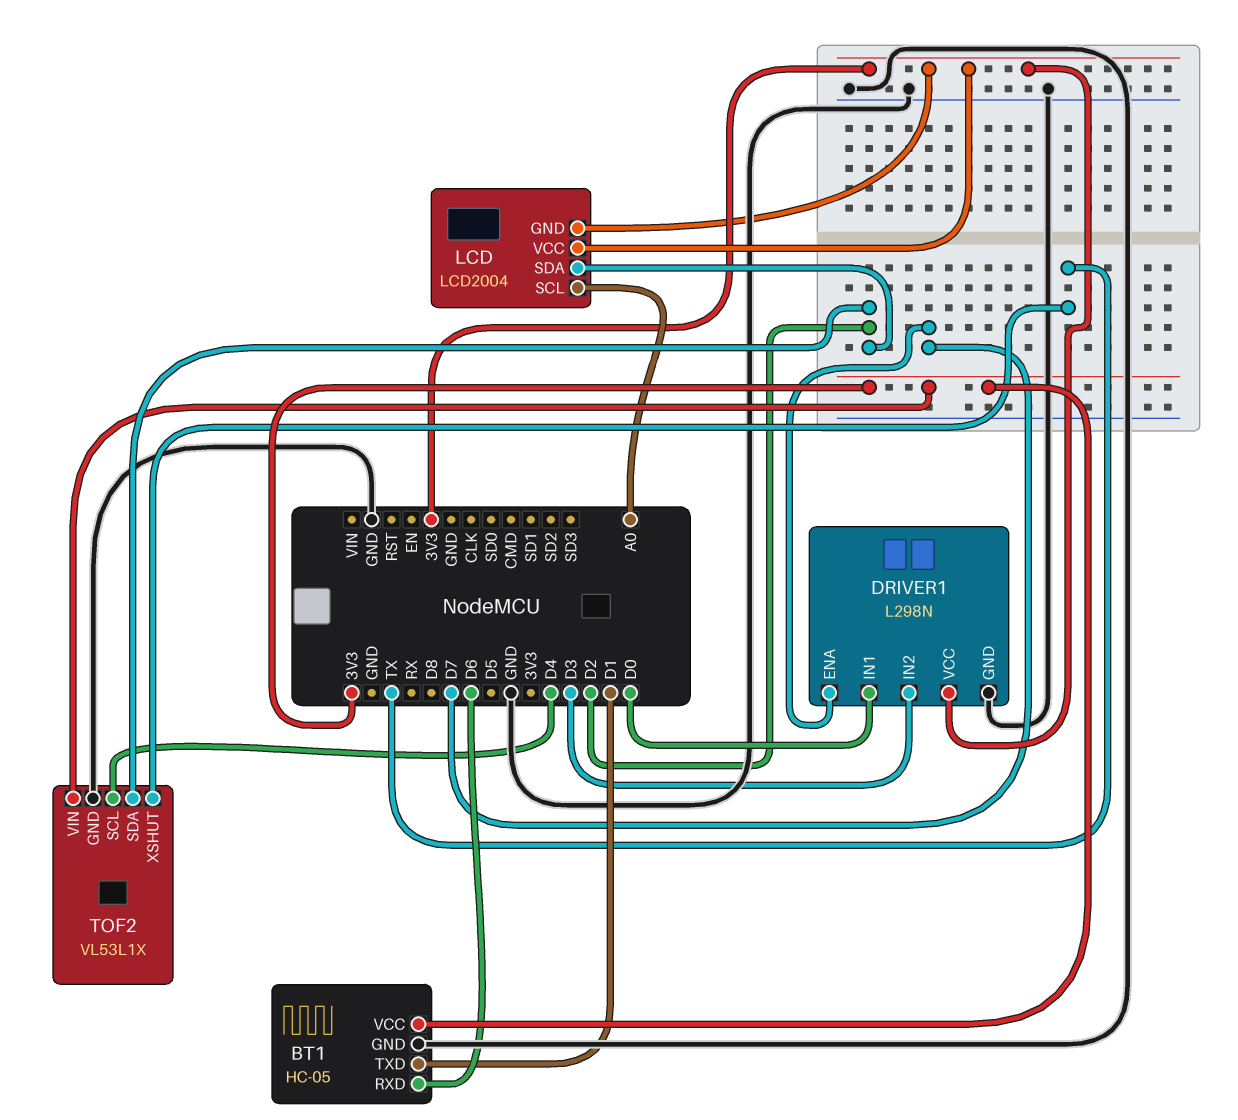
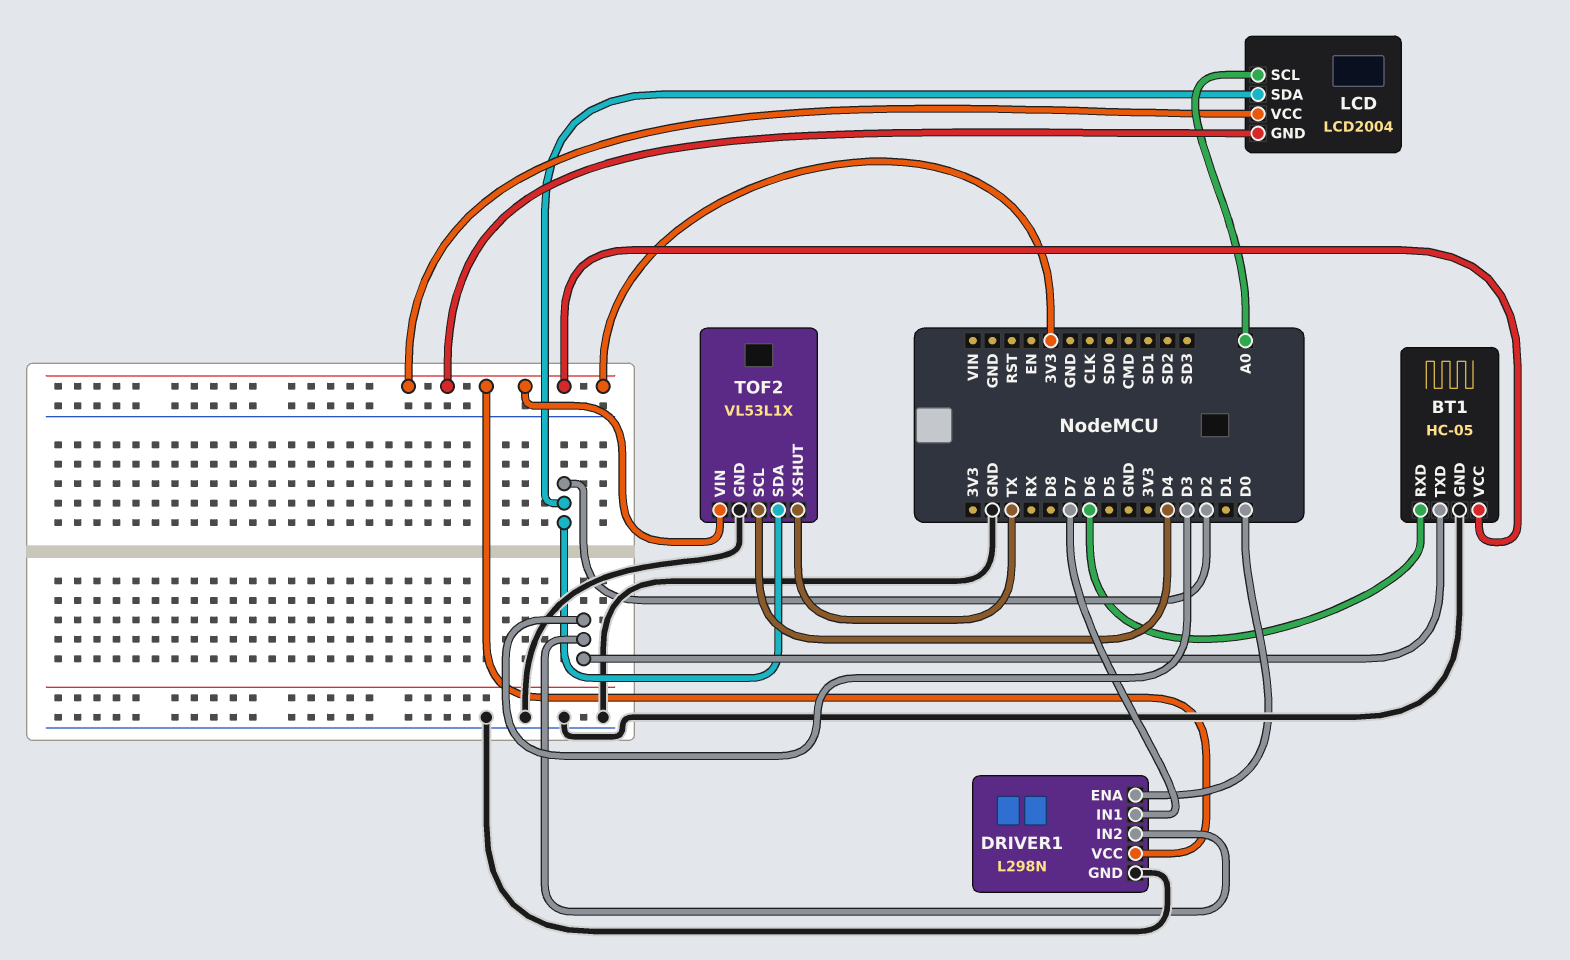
BT1 pin TXD: D1 -> D3
DRIVER1 pin ENA: D7 -> D0
DRIVER1 pin IN1: D0 -> D7

